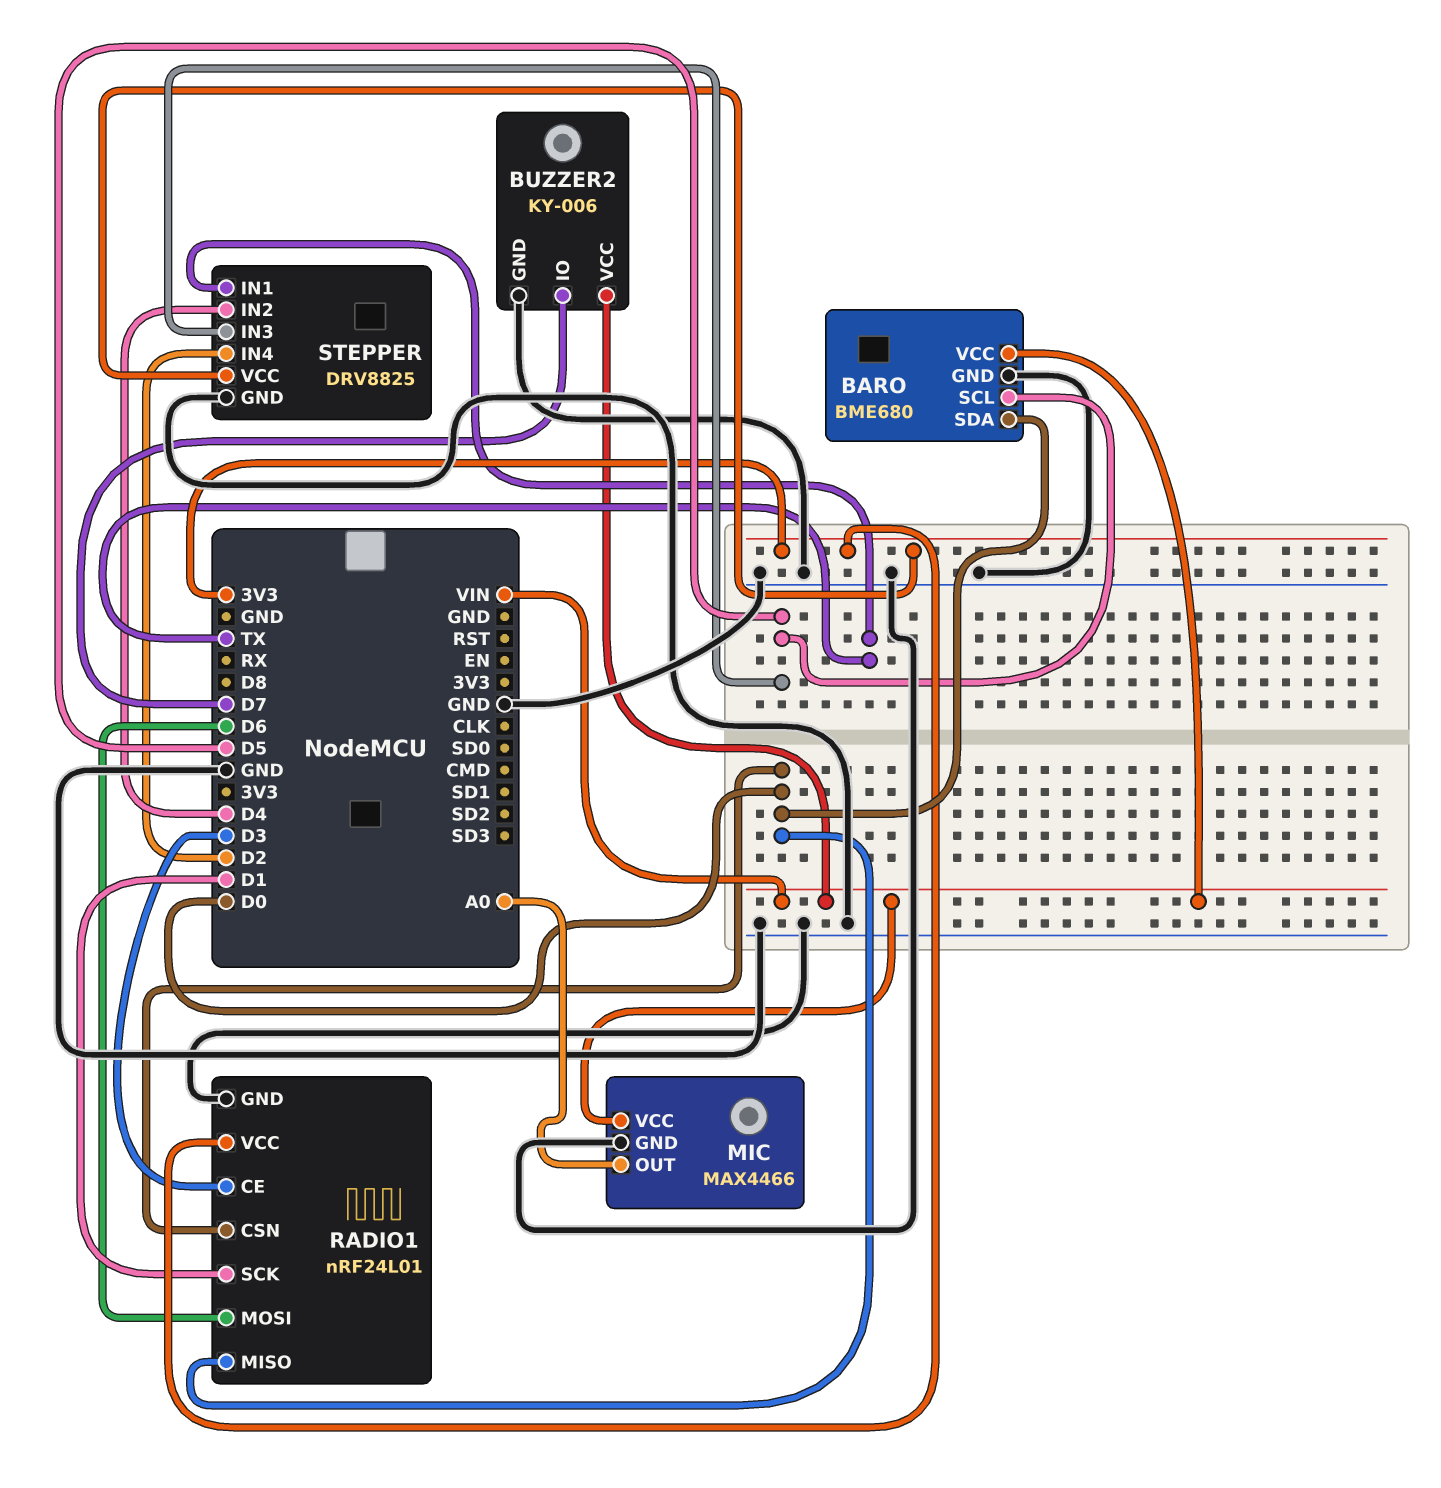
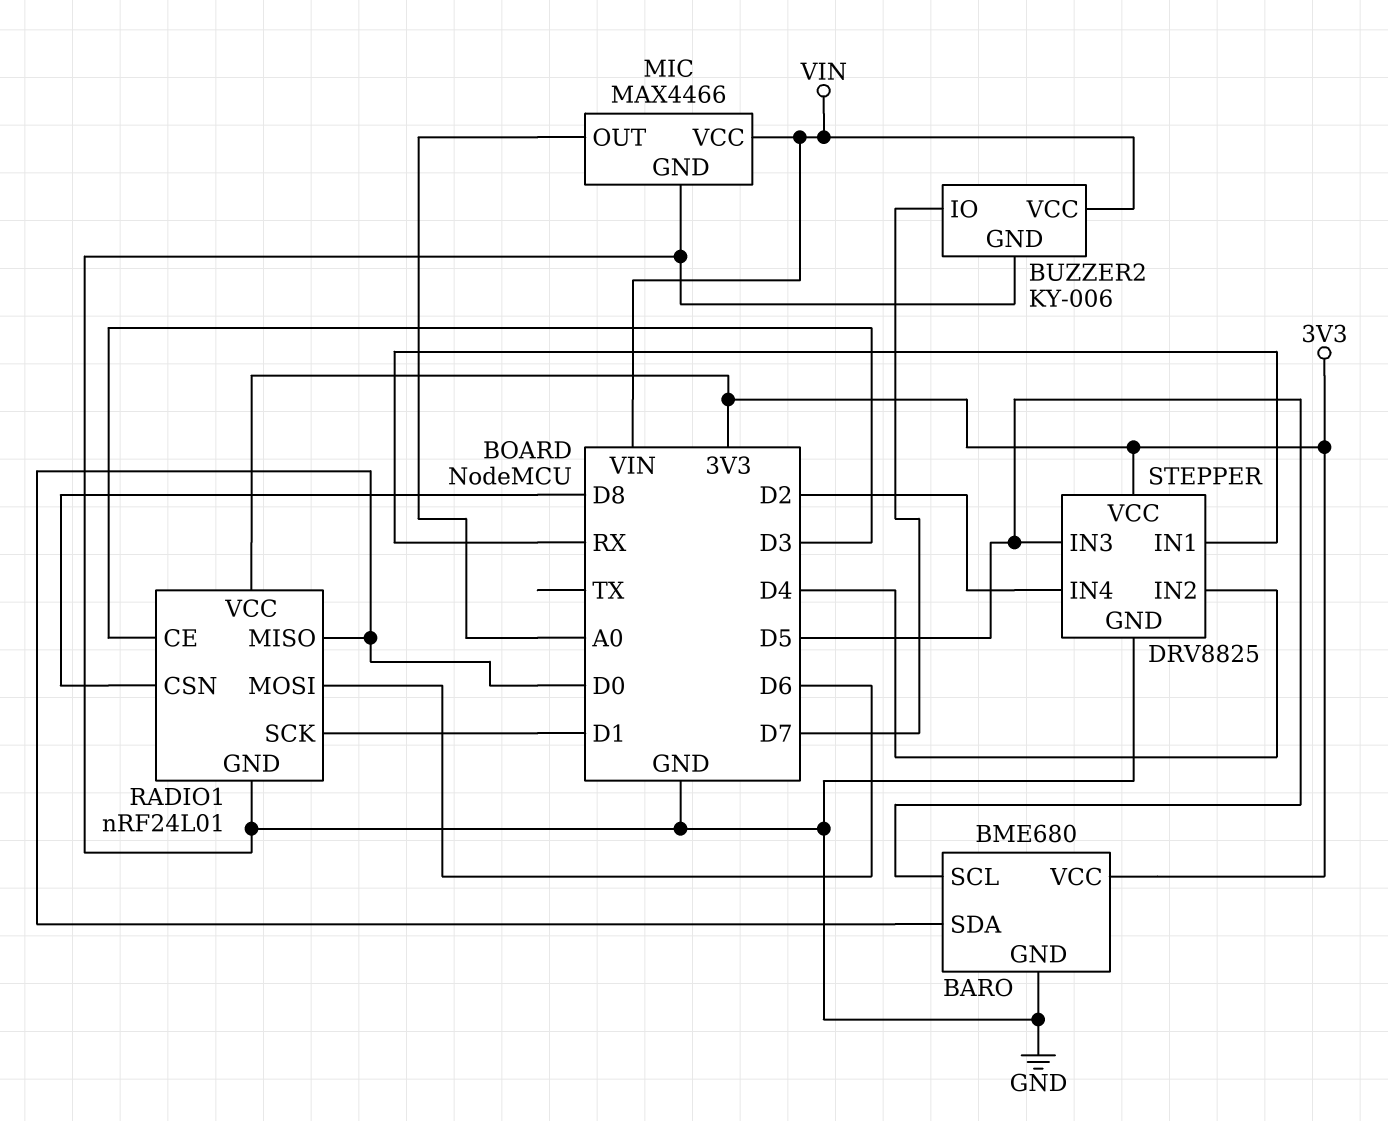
BARO pin VCC: VIN -> 3V3
RADIO1 pin CSN: D0 -> D8
STEPPER pin IN1: TX -> RX

